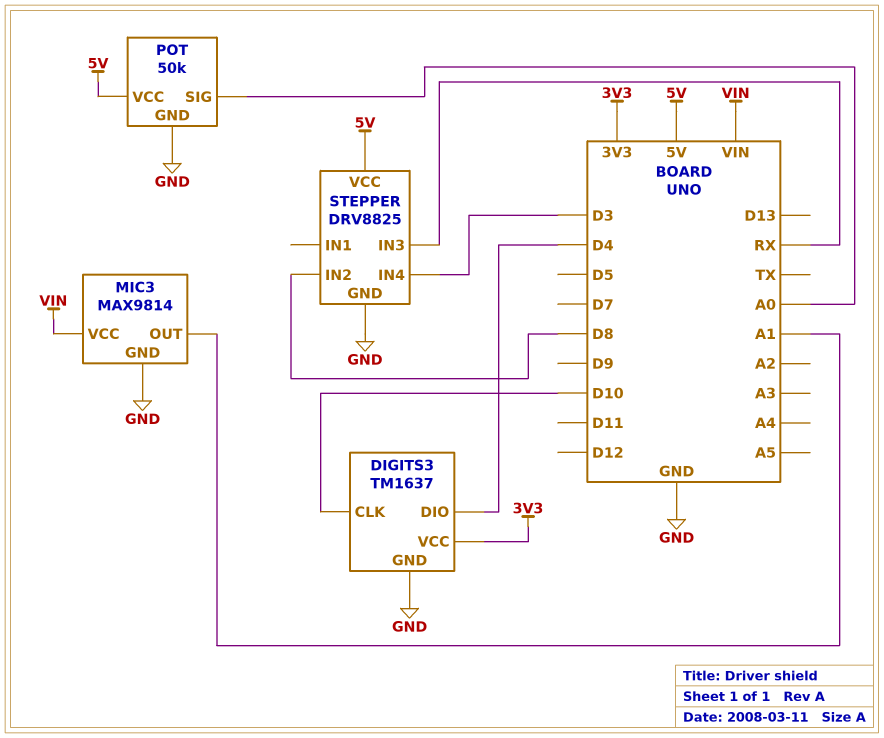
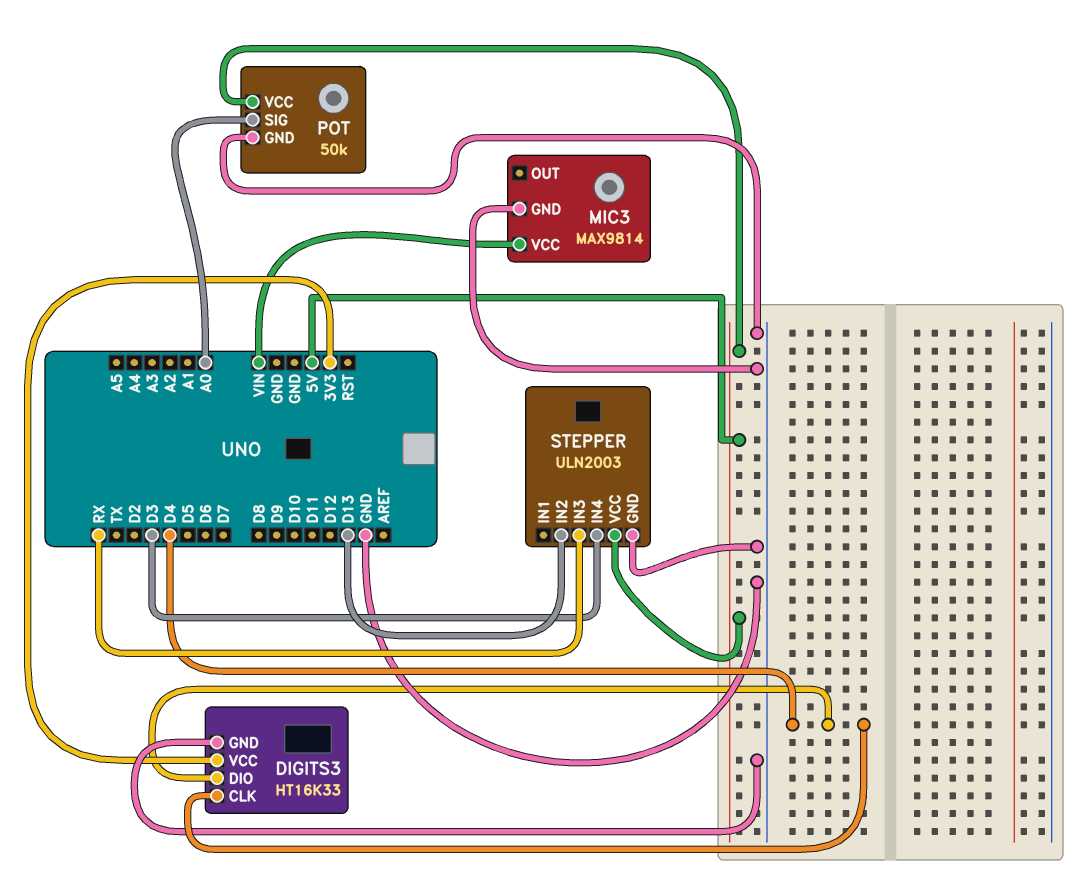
DIGITS3: TM1637 -> HT16K33
DIGITS3 pin CLK: D10 -> D4
MIC3 pin OUT: A1 -> none
STEPPER: DRV8825 -> ULN2003
STEPPER pin IN2: D8 -> D13

